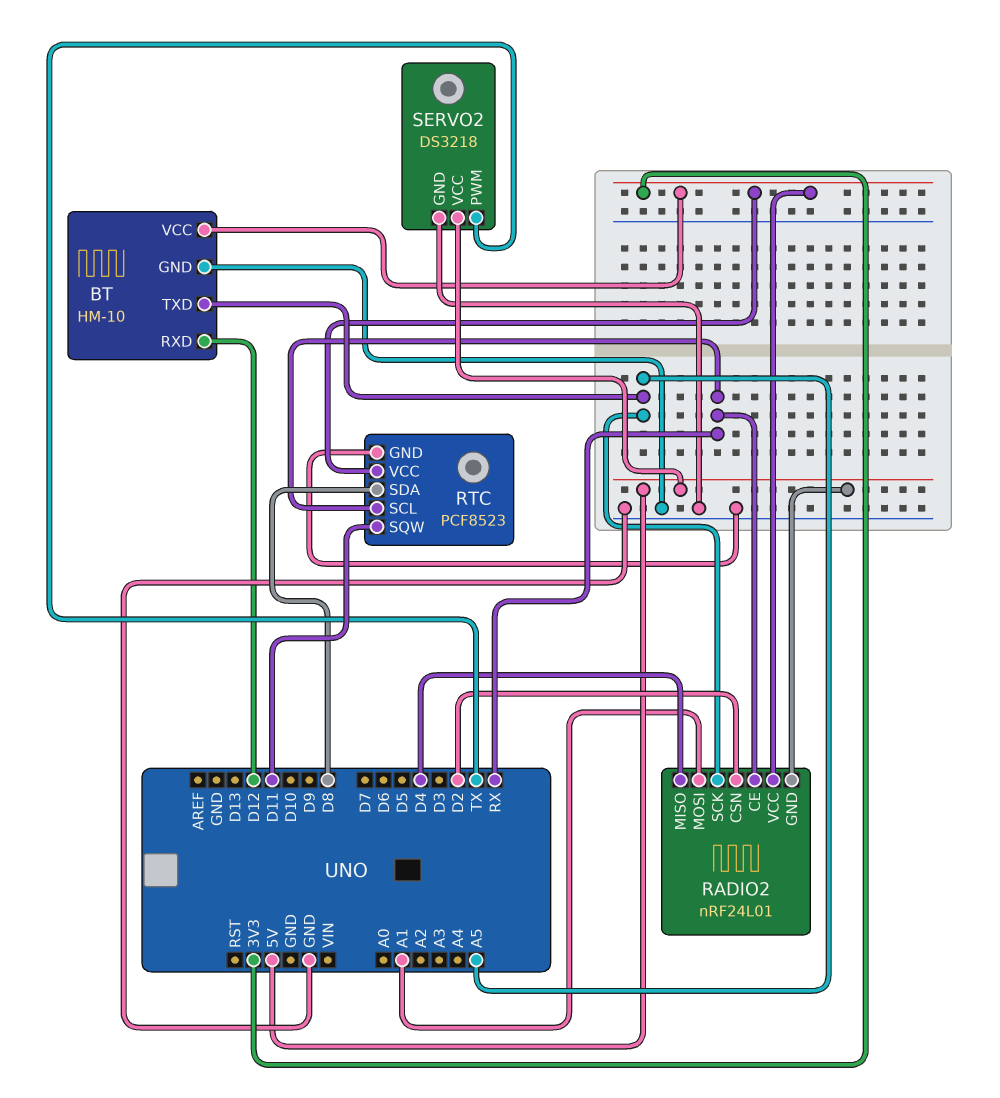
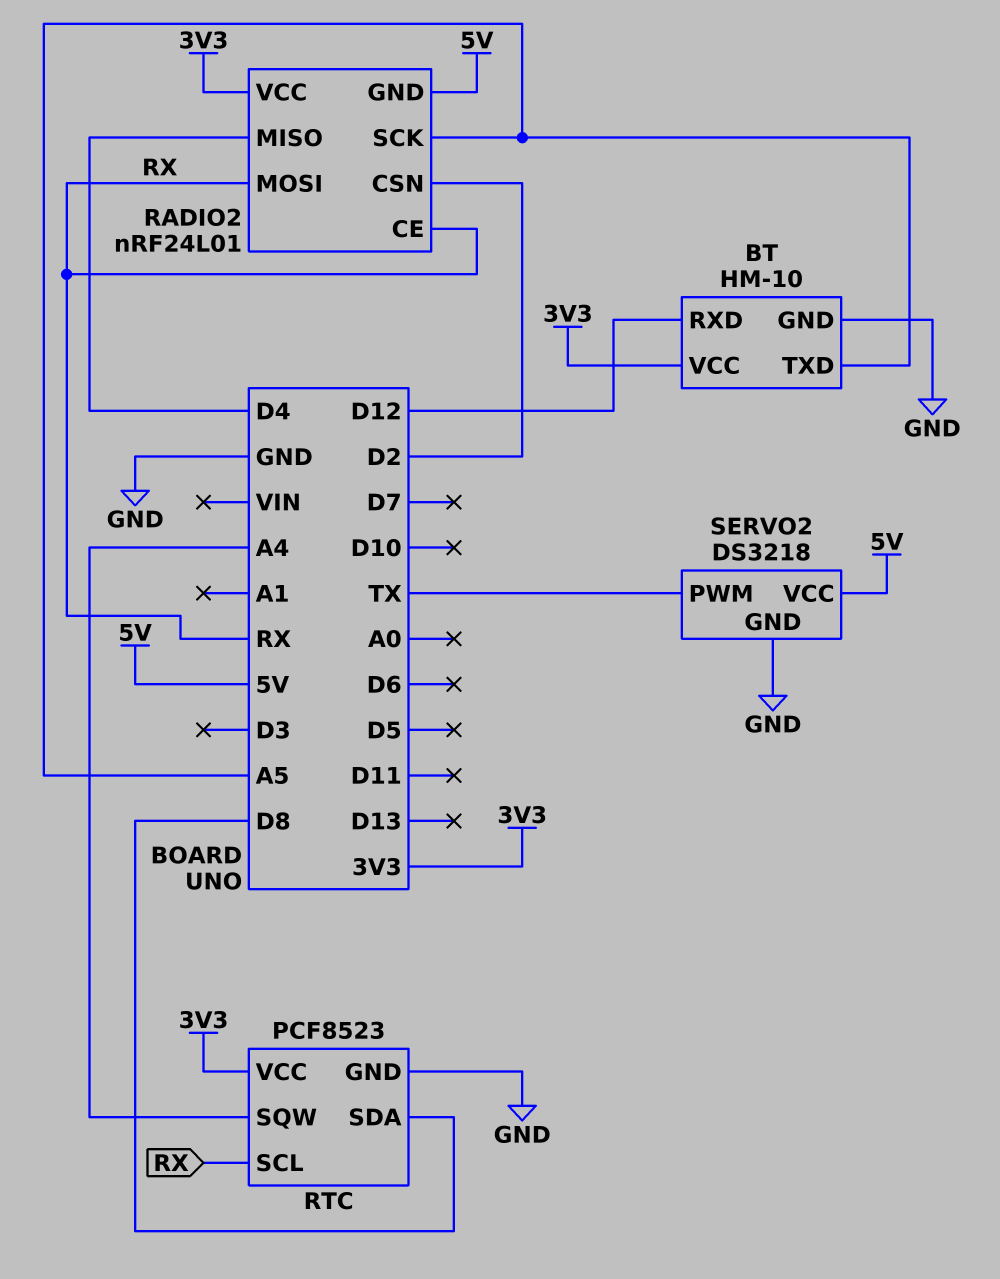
RADIO2 pin MOSI: A1 -> RX
RTC pin SQW: D11 -> A4

